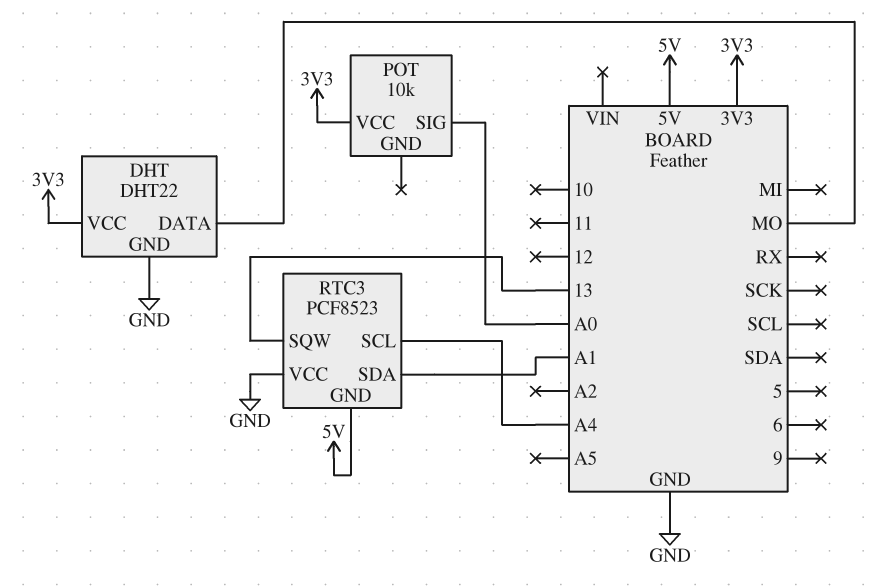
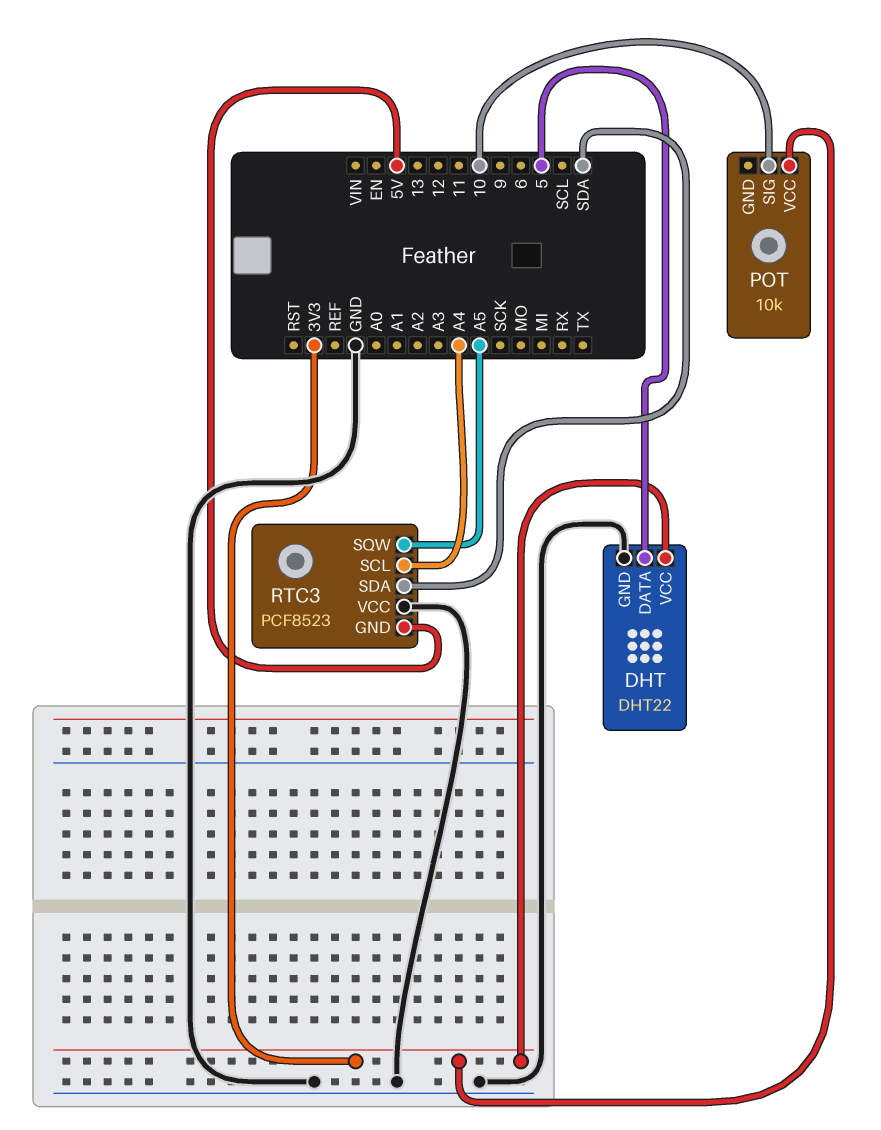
DHT pin DATA: MO -> 5
POT pin SIG: A0 -> 10
RTC3 pin SDA: A1 -> SDA
RTC3 pin SQW: 13 -> A5

